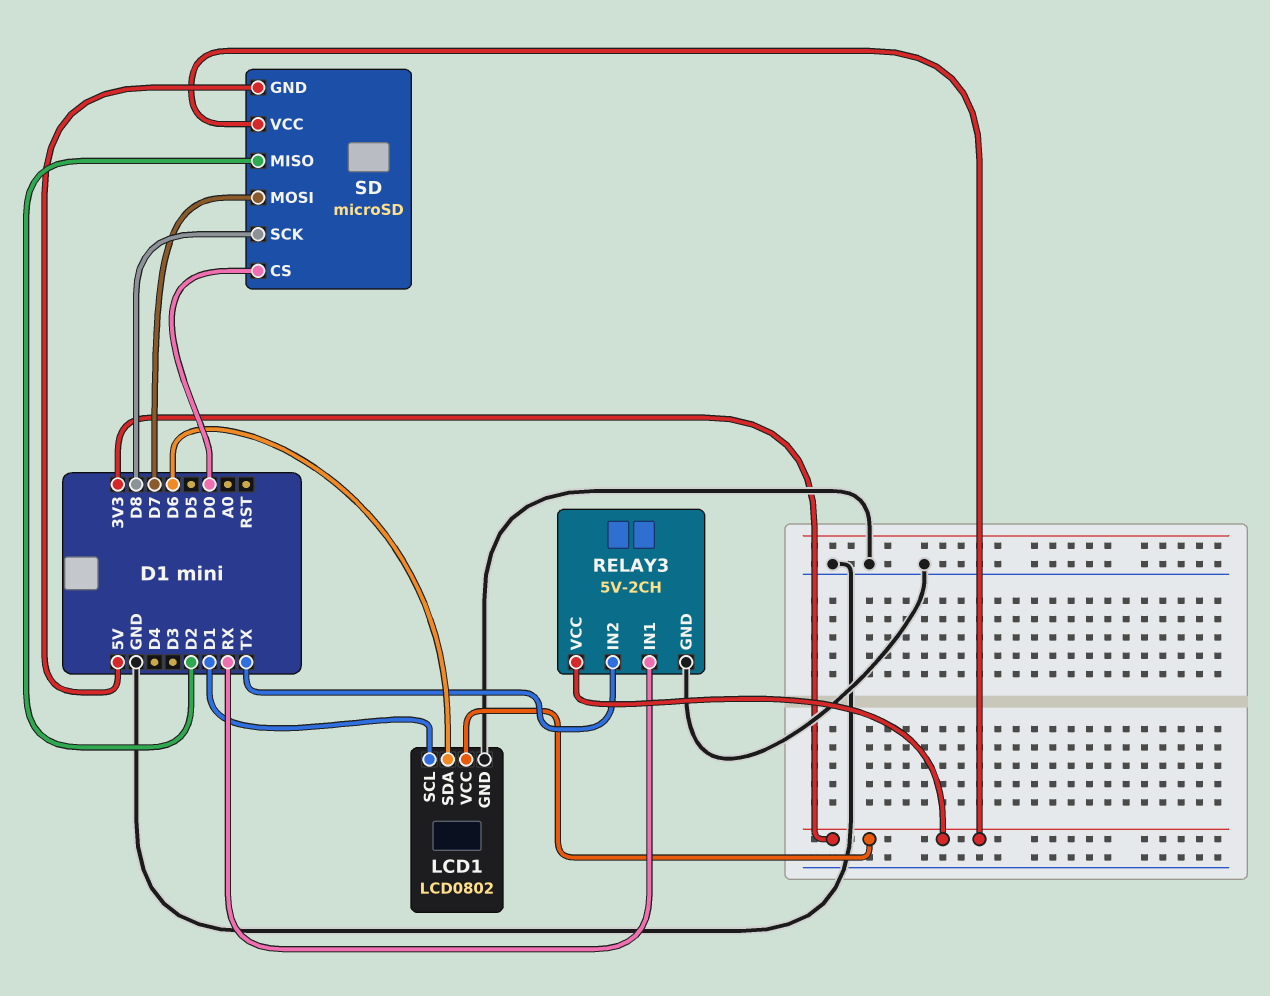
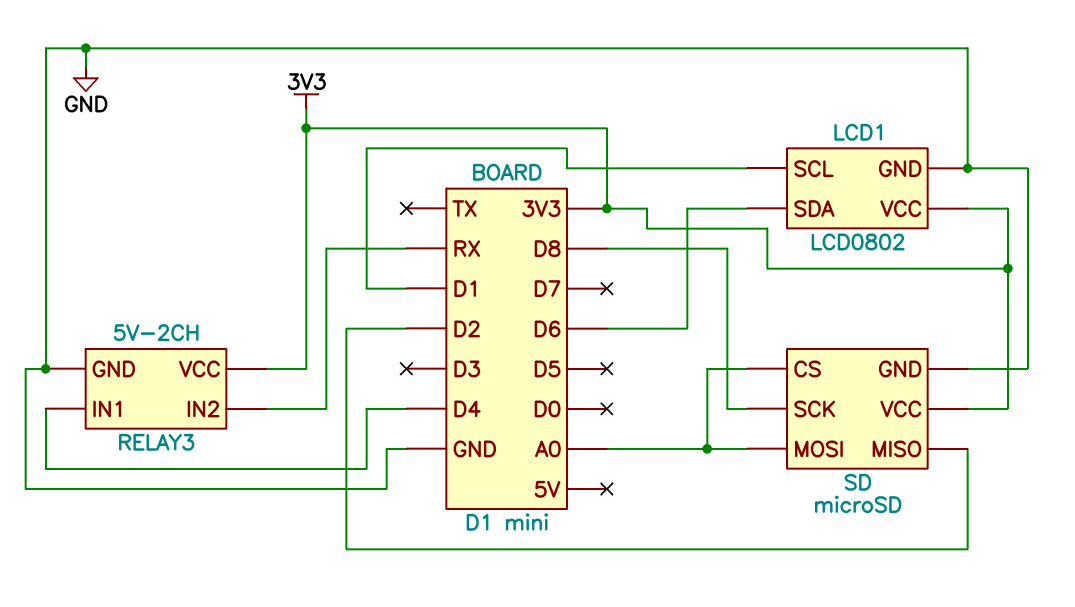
RELAY3 pin IN1: RX -> D4
RELAY3 pin IN2: TX -> RX
SD pin CS: D0 -> A0
SD pin GND: 5V -> GND
SD pin MOSI: D7 -> A0

